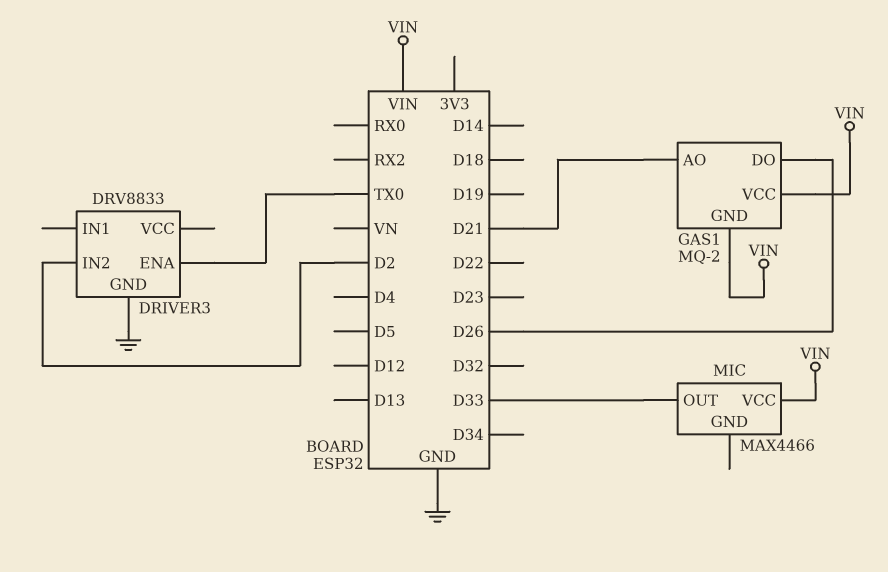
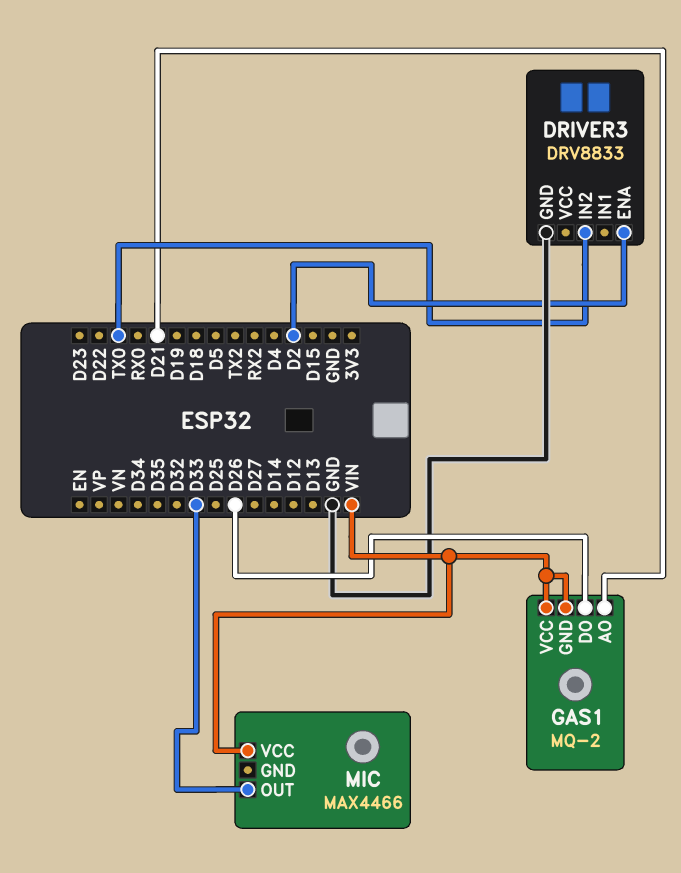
DRIVER3 pin ENA: TX0 -> D2
DRIVER3 pin IN2: D2 -> TX0

